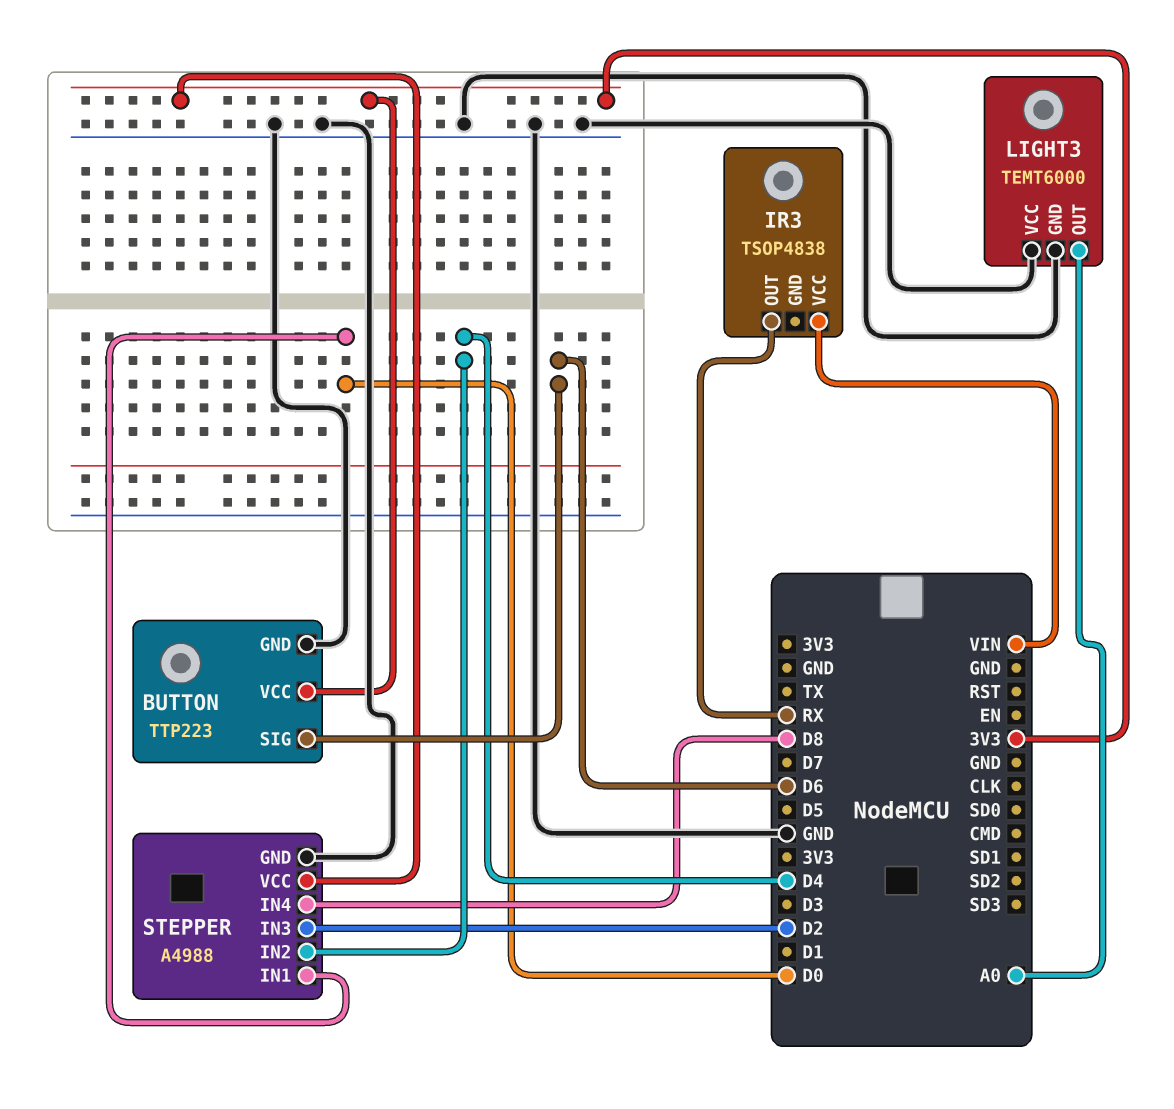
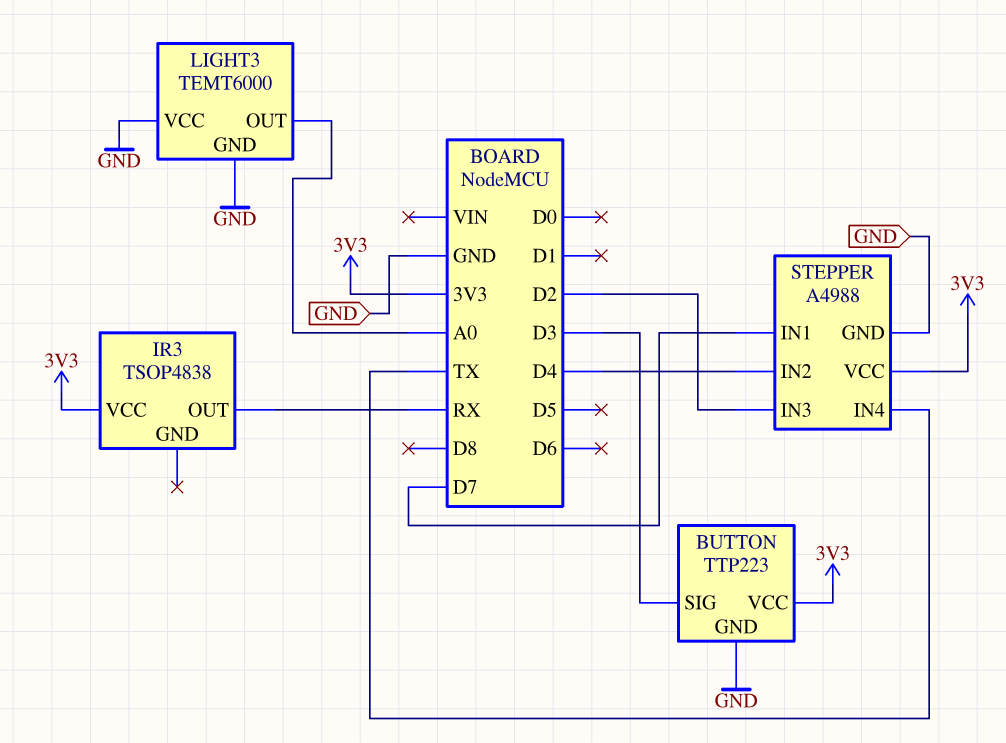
BUTTON pin SIG: D6 -> D3
IR3 pin VCC: VIN -> 3V3
STEPPER pin IN1: D0 -> D7
STEPPER pin IN4: D8 -> TX

